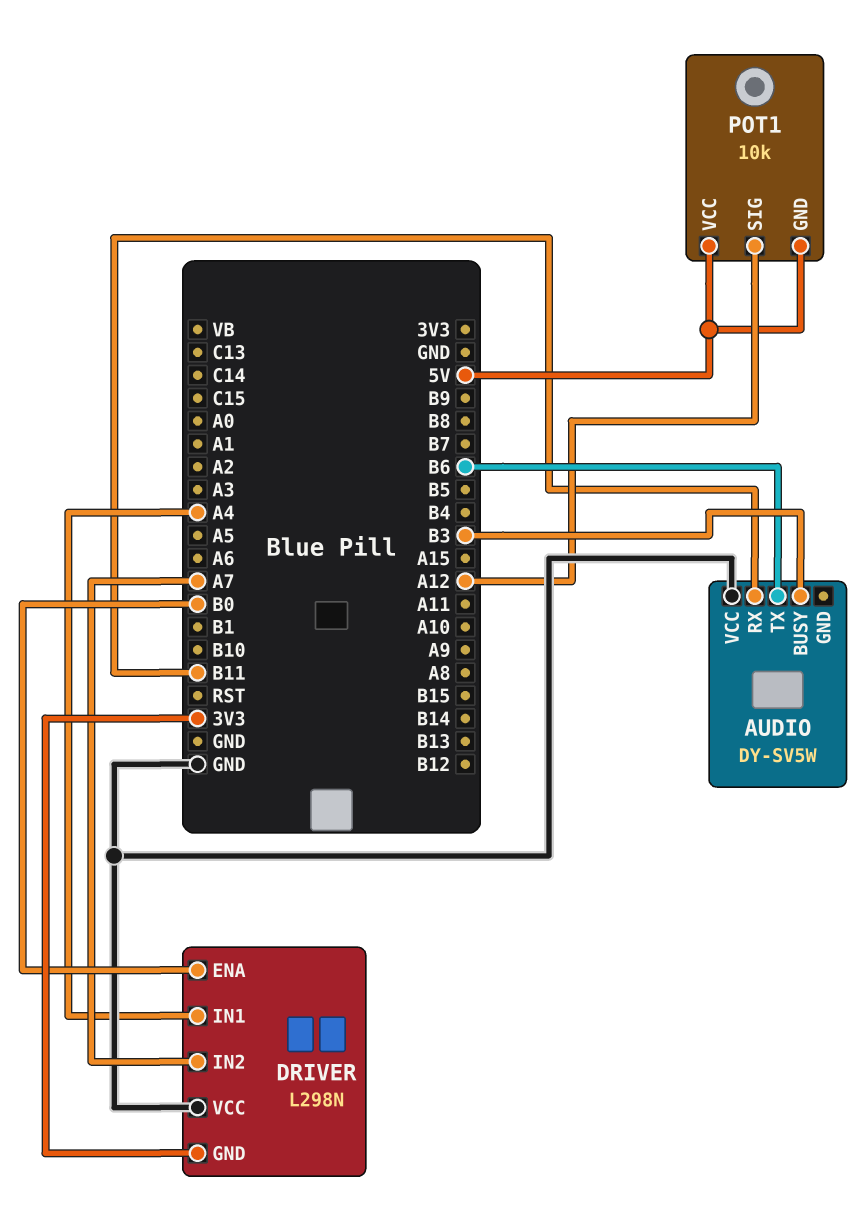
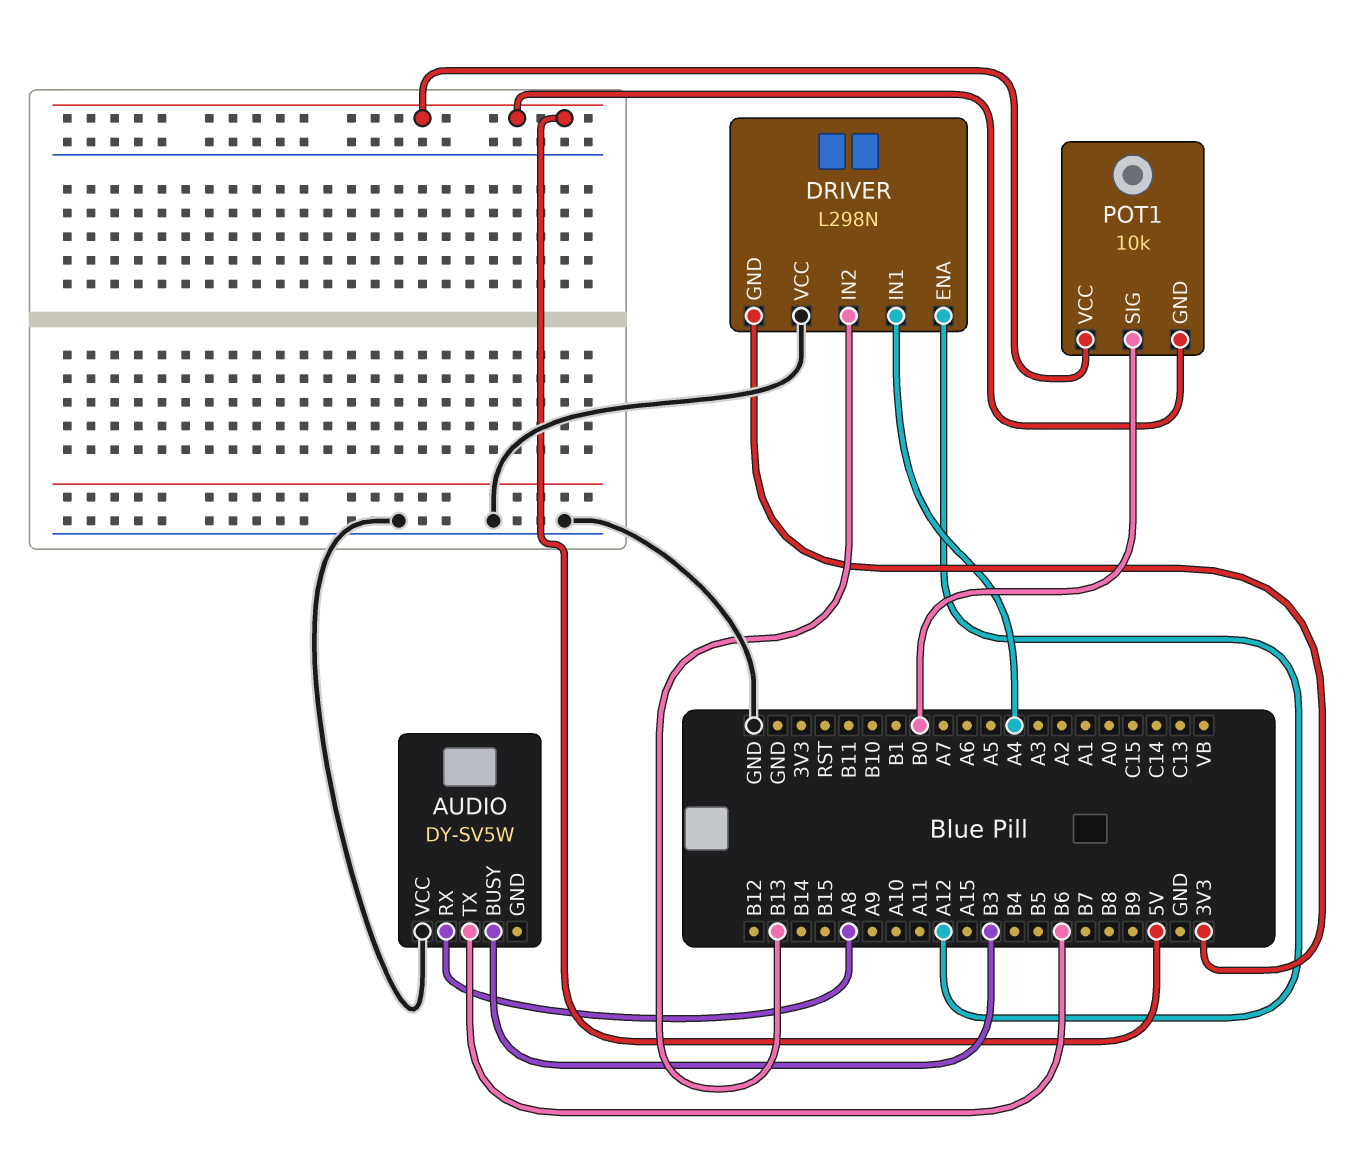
AUDIO pin RX: B11 -> A8
DRIVER pin ENA: B0 -> A12
DRIVER pin IN2: A7 -> B13
POT1 pin SIG: A12 -> B0

